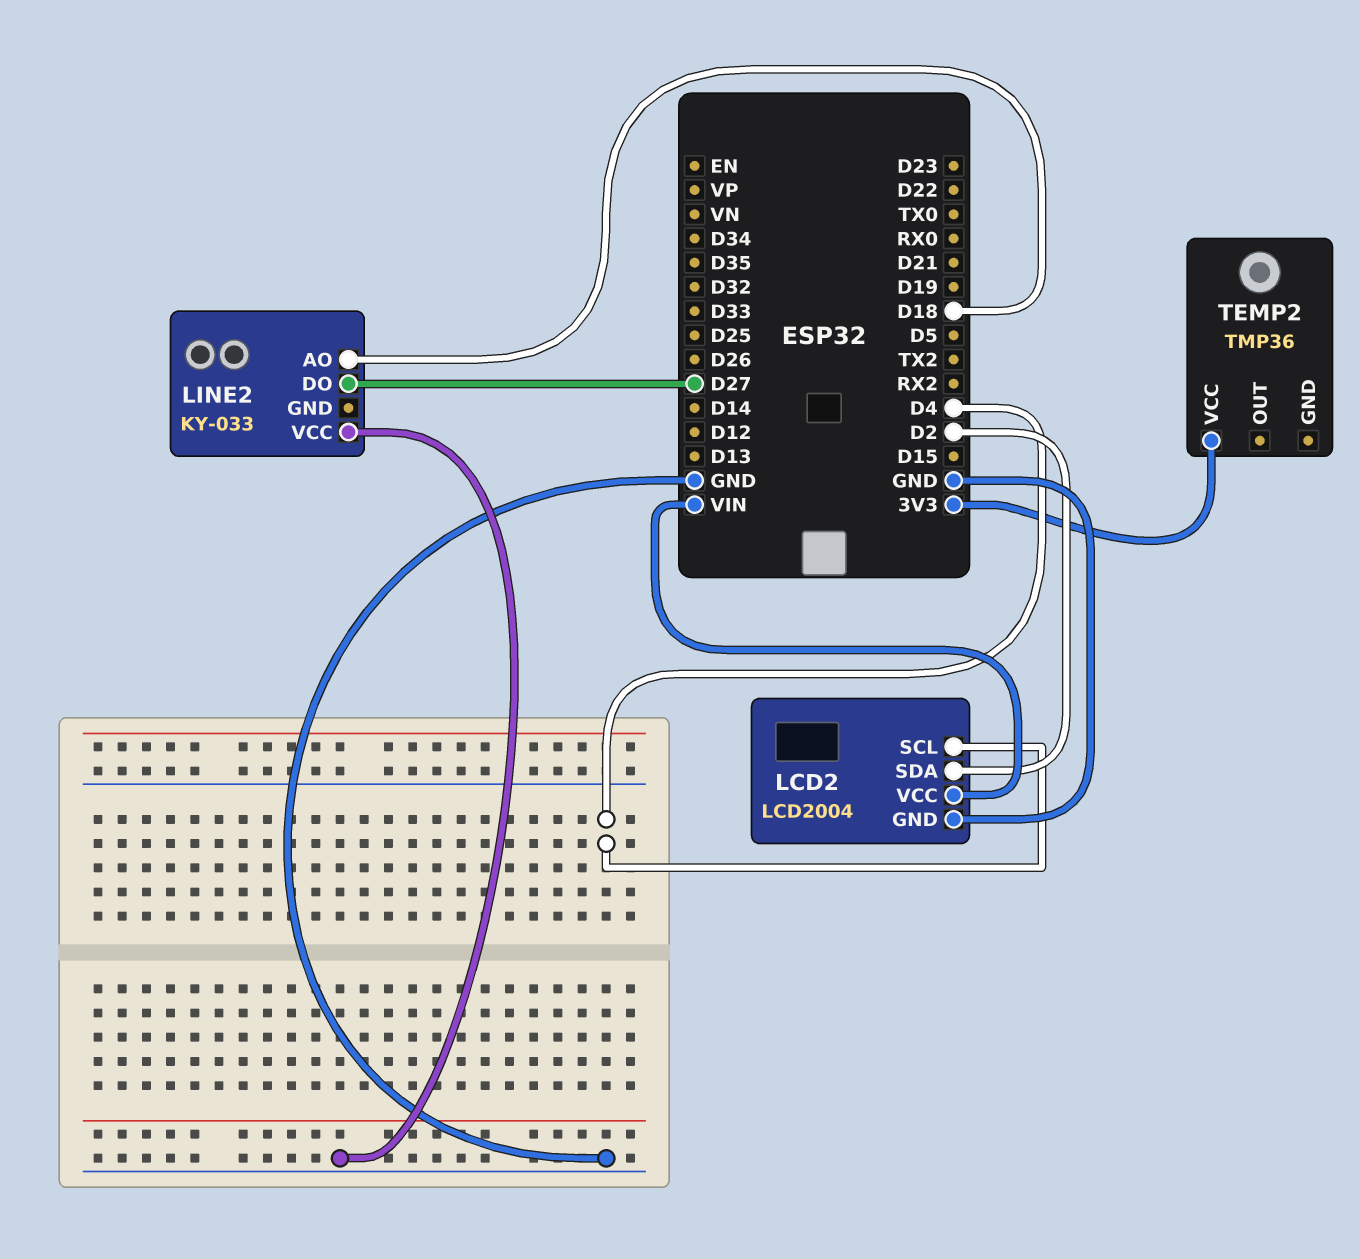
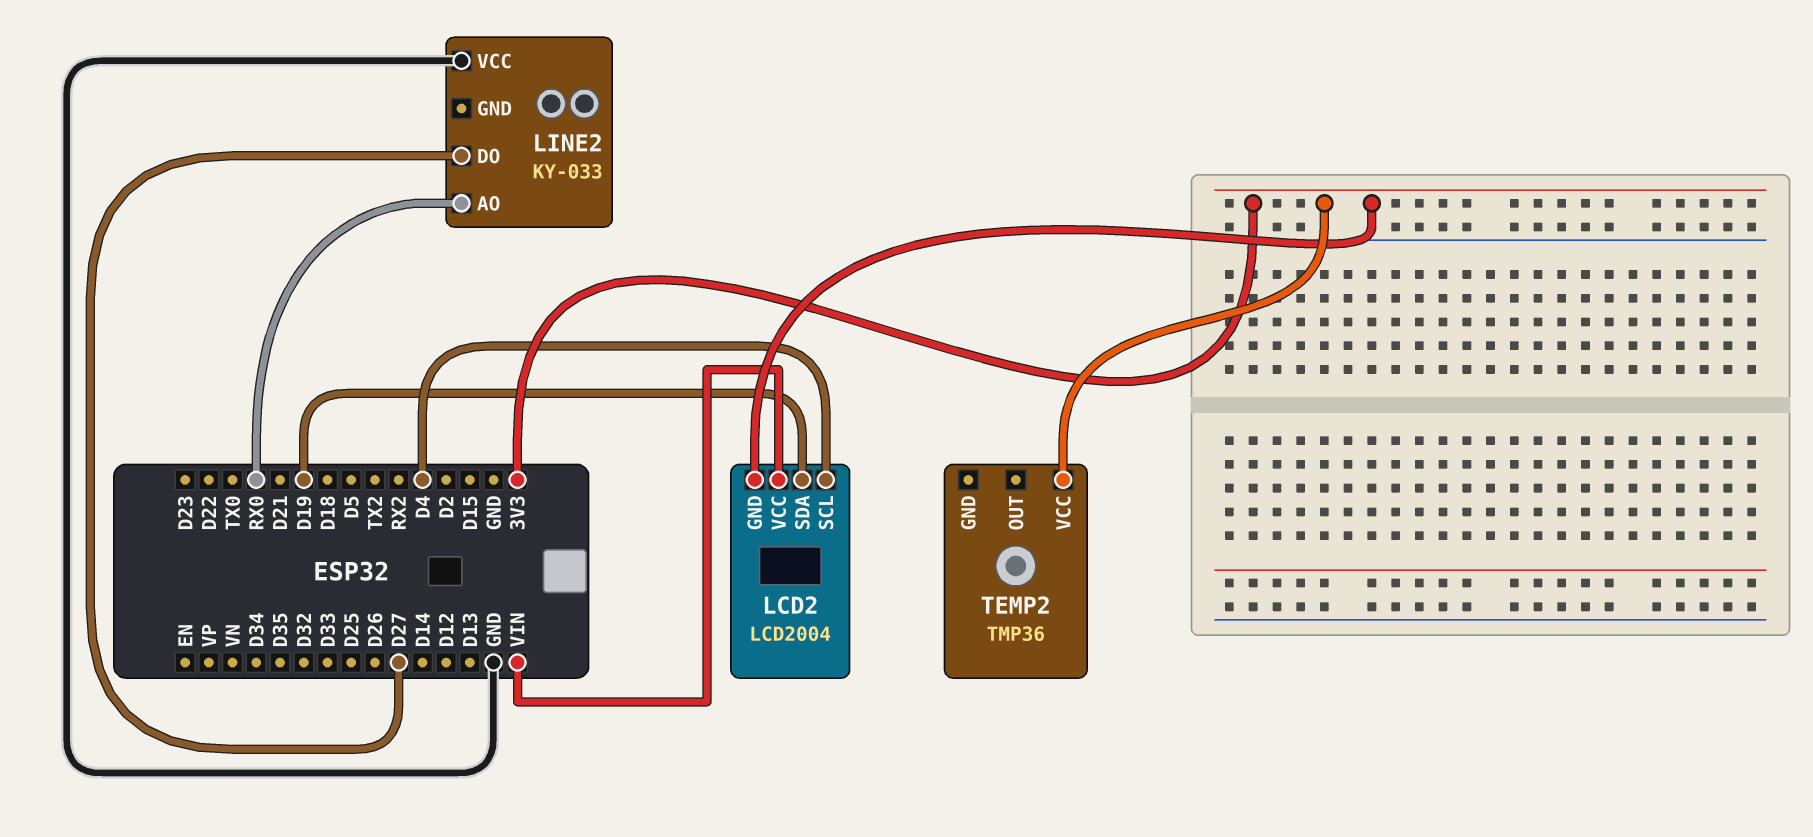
LCD2 pin GND: GND -> 3V3
LCD2 pin SDA: D2 -> D19
LINE2 pin AO: D18 -> RX0

